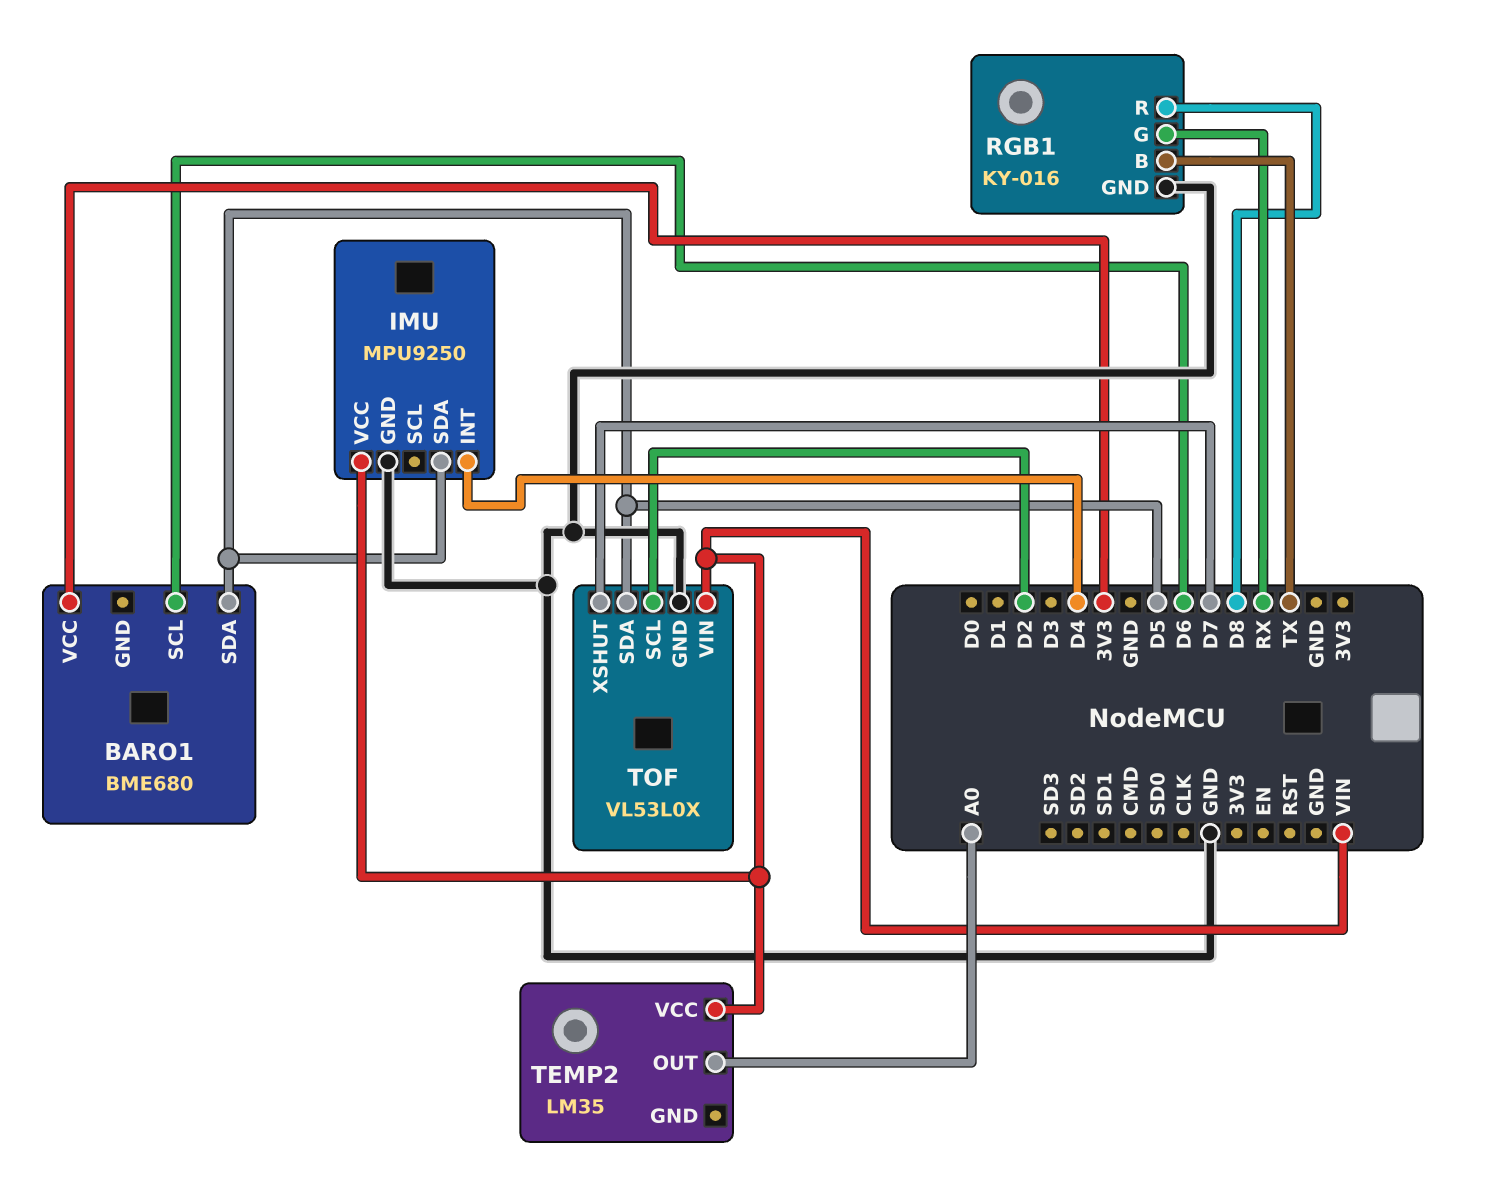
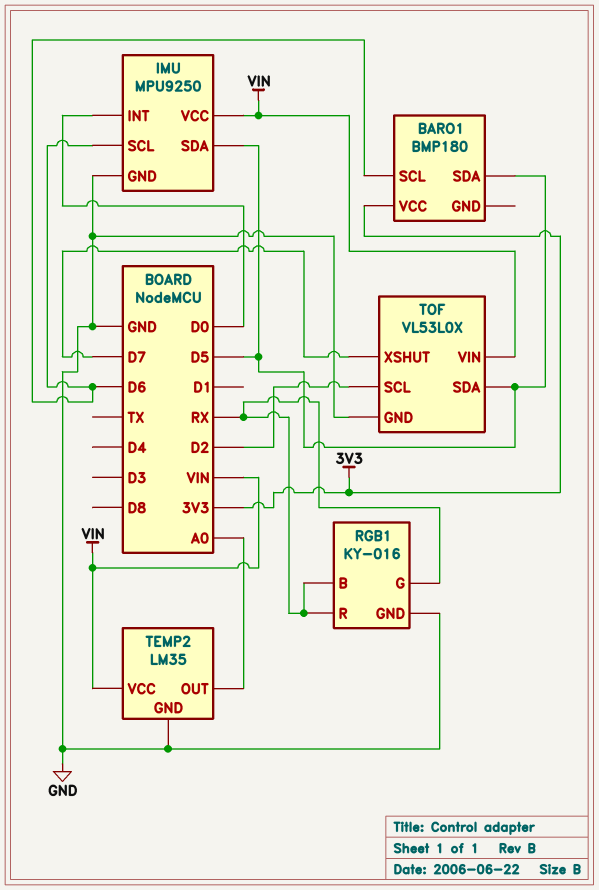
BARO1: BME680 -> BMP180
IMU pin INT: D4 -> D0
IMU pin SCL: none -> D6
RGB1 pin B: TX -> RX
RGB1 pin R: D8 -> RX
TEMP2 pin GND: none -> GND

